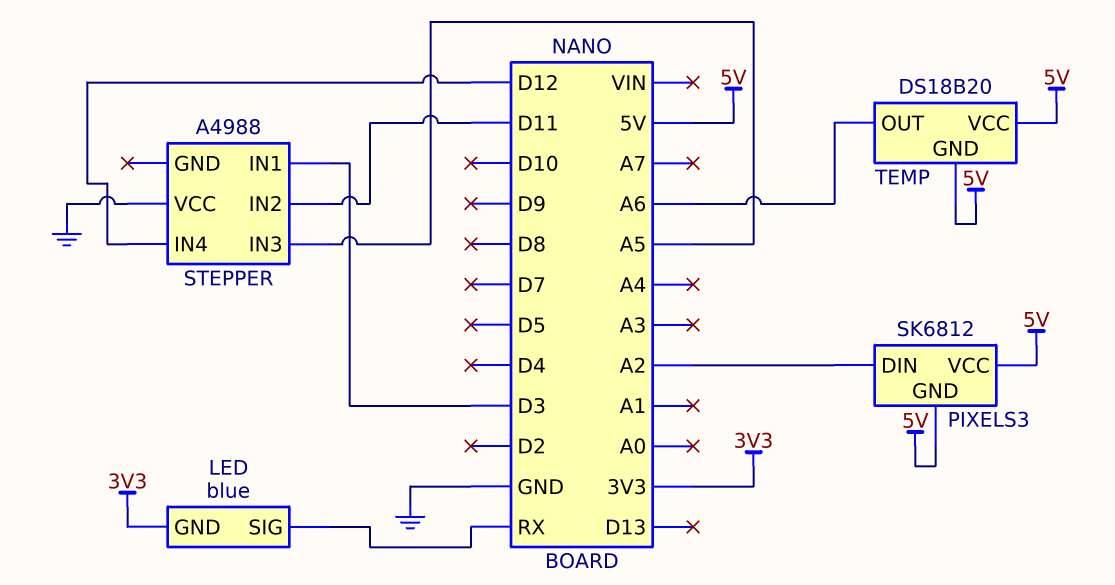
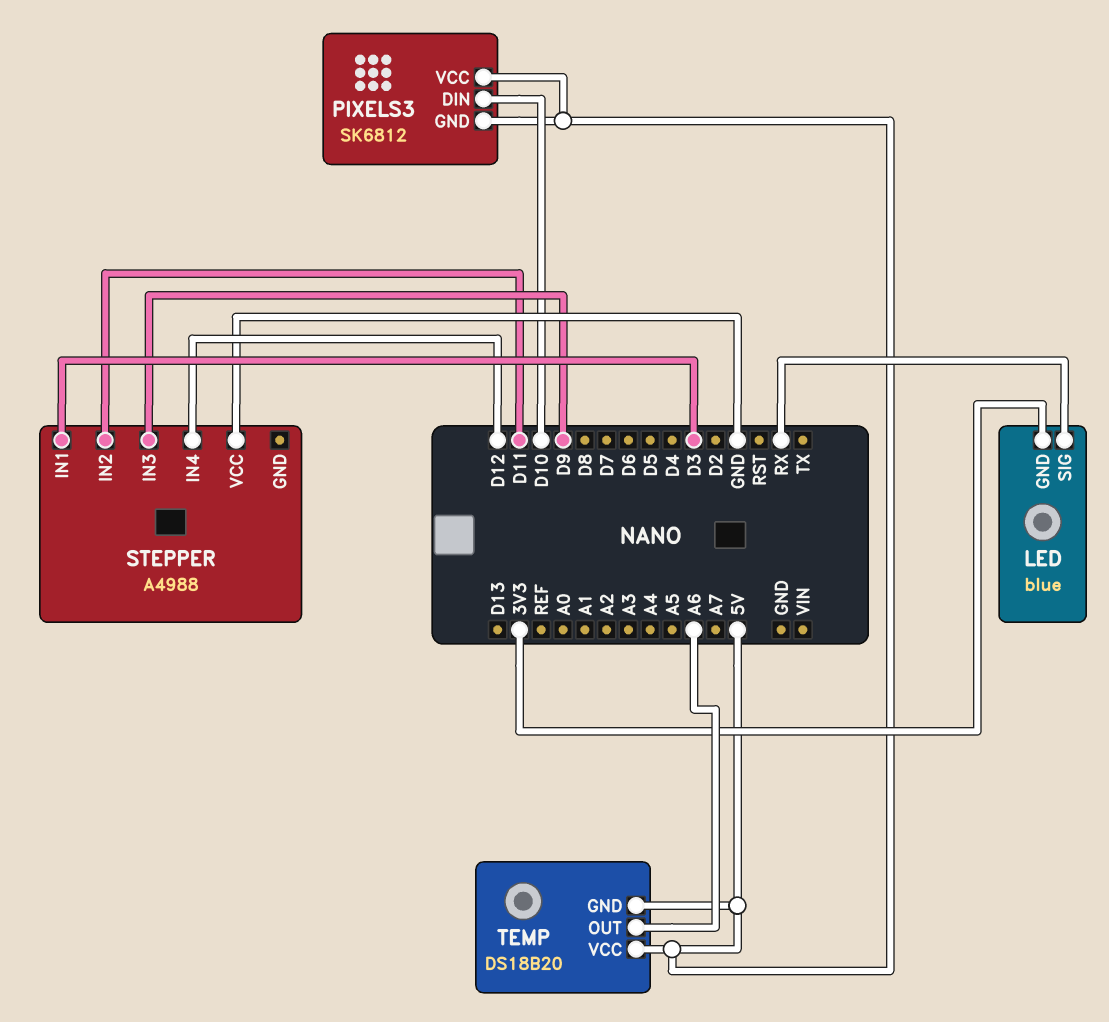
PIXELS3 pin DIN: A2 -> D10
STEPPER pin IN3: A5 -> D9

